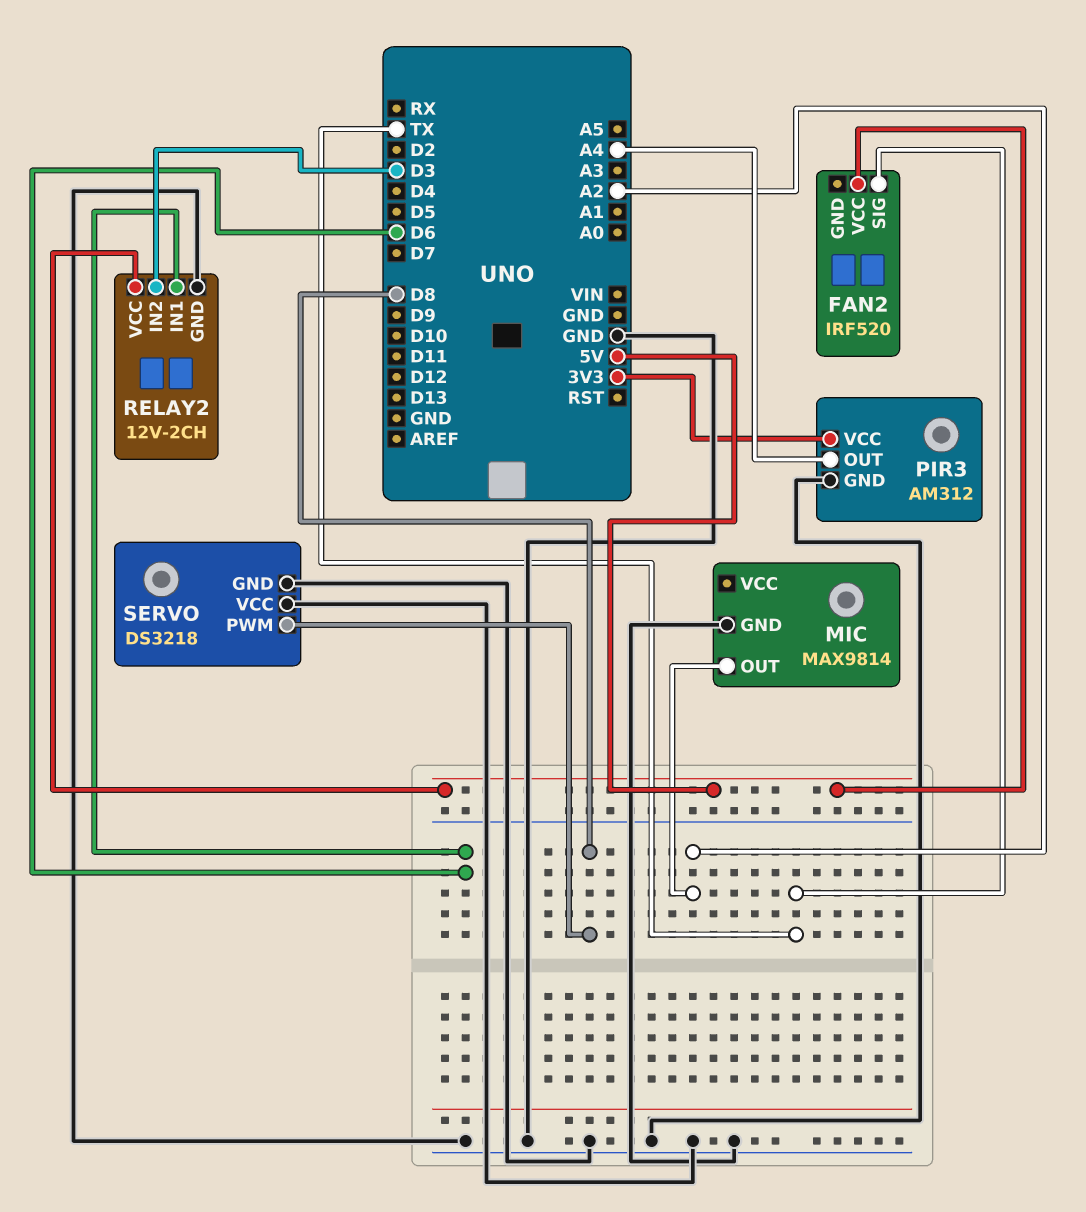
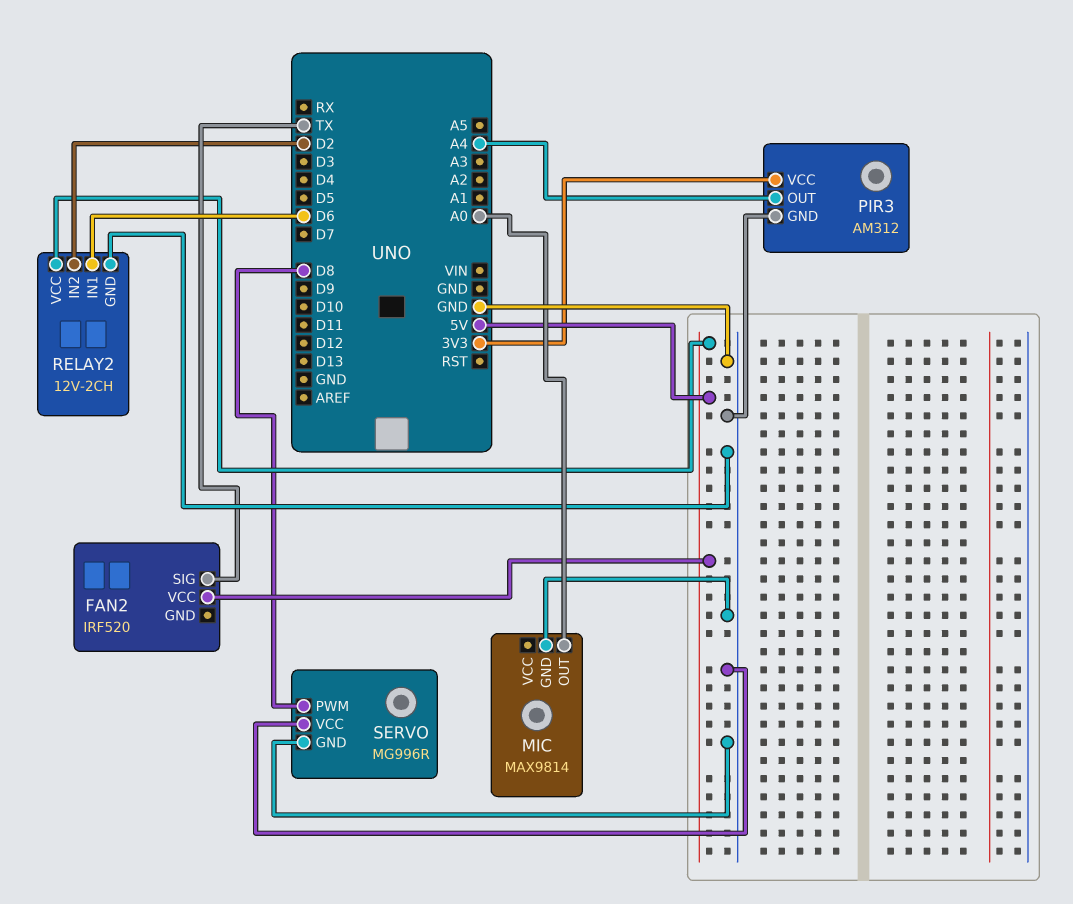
MIC pin OUT: A2 -> A0
RELAY2 pin IN2: D3 -> D2
SERVO: DS3218 -> MG996R

